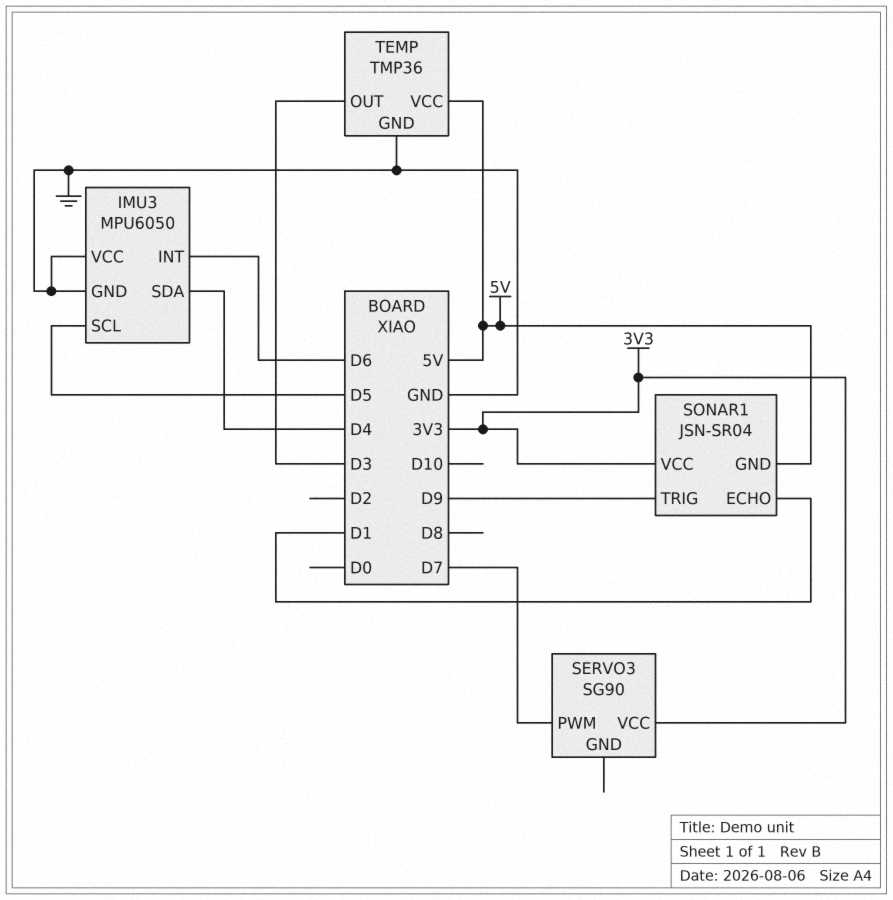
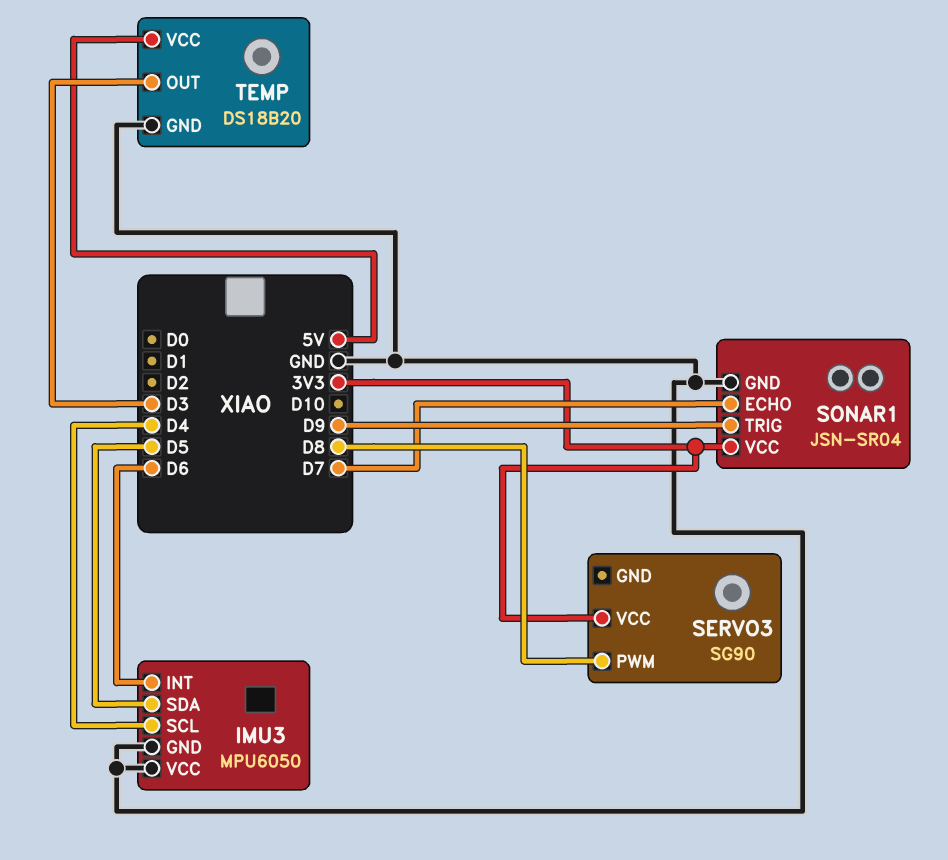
IMU3 pin SCL: D5 -> D4
IMU3 pin SDA: D4 -> D5
SERVO3 pin PWM: D7 -> D8
SONAR1 pin ECHO: D1 -> D7
SONAR1 pin GND: 5V -> GND
TEMP: TMP36 -> DS18B20

